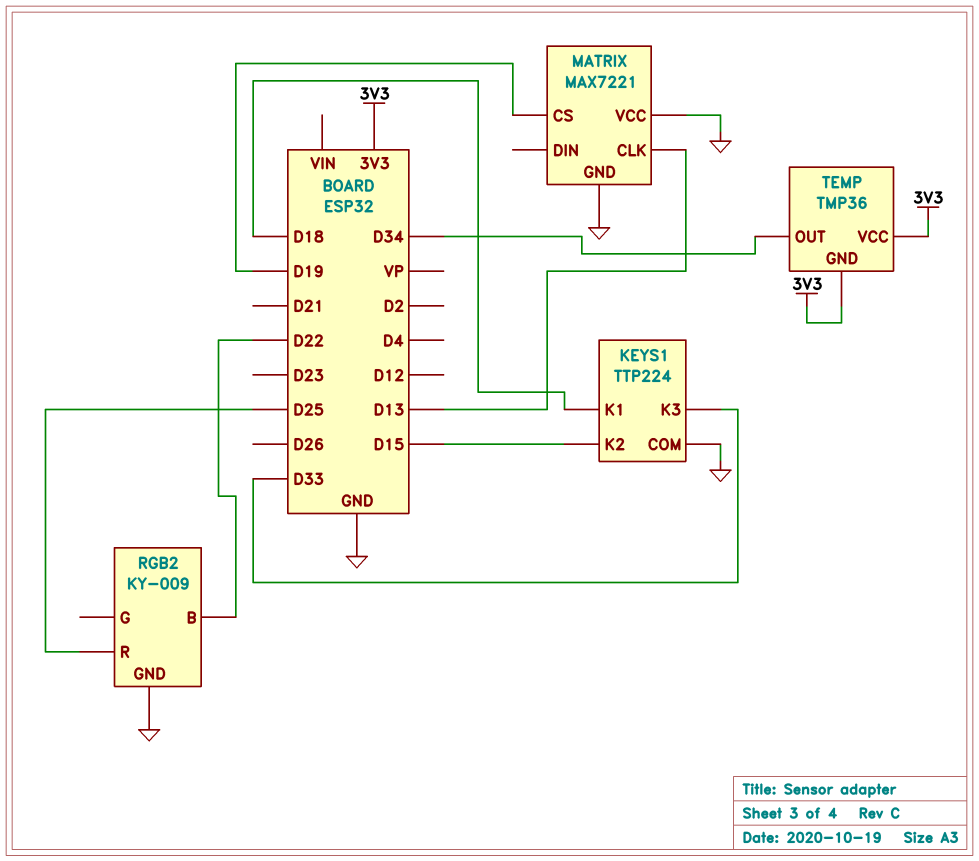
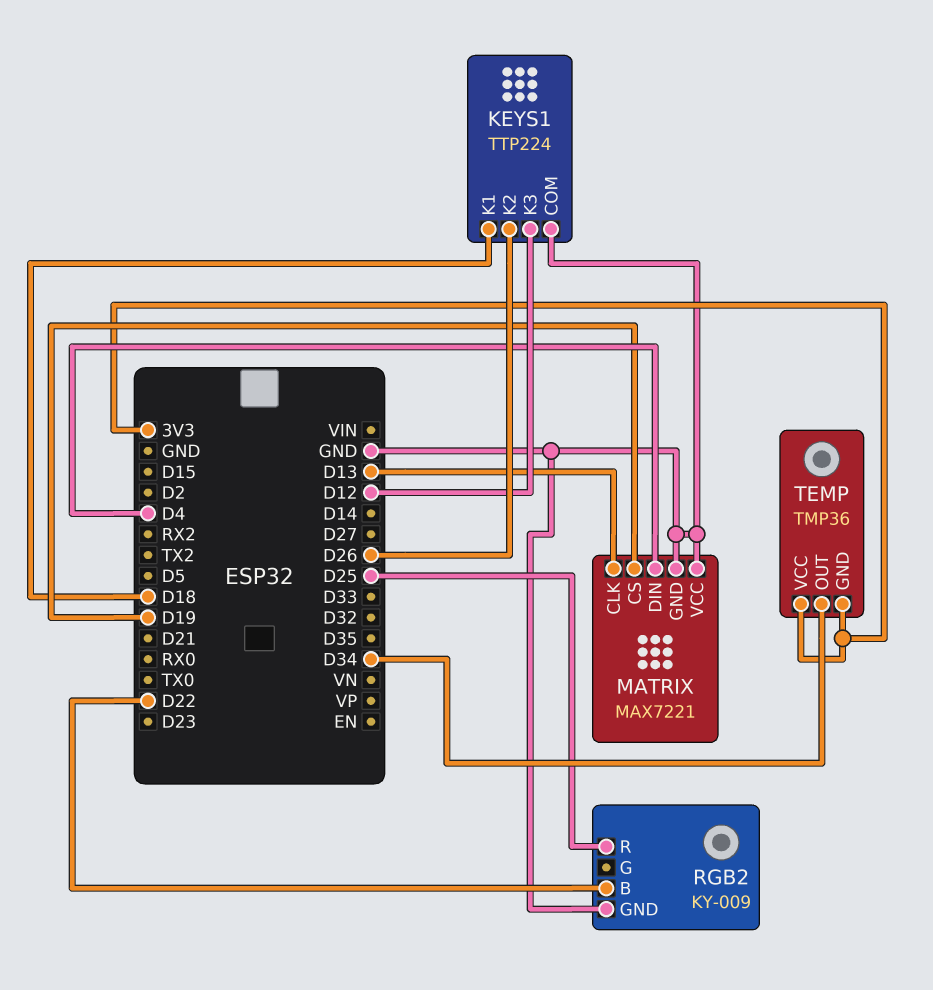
KEYS1 pin K2: D15 -> D26
KEYS1 pin K3: D33 -> D12
MATRIX pin DIN: none -> D4

